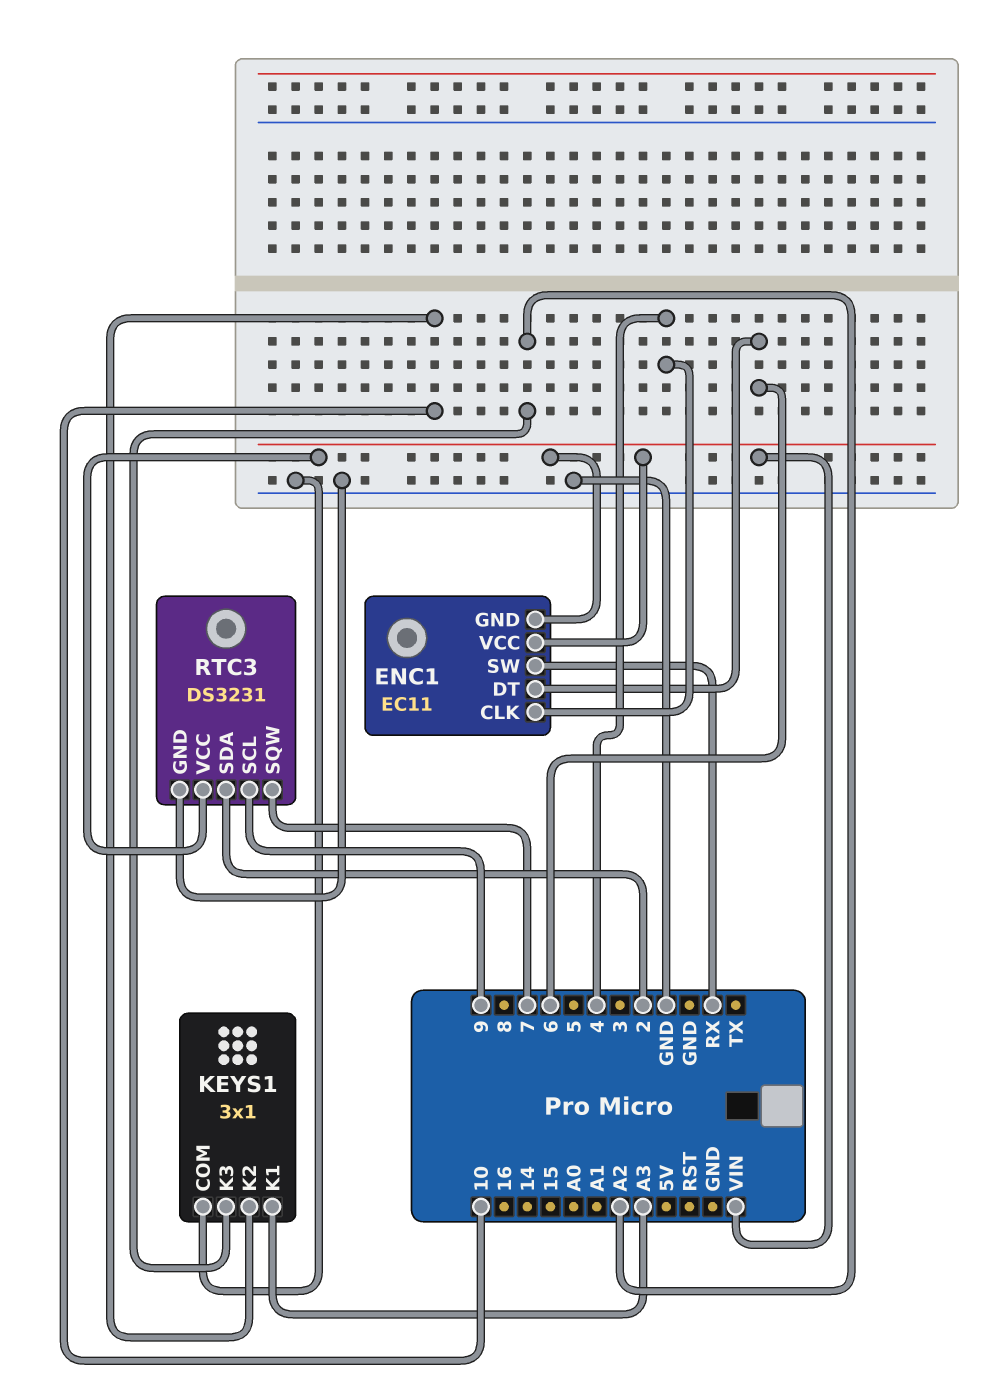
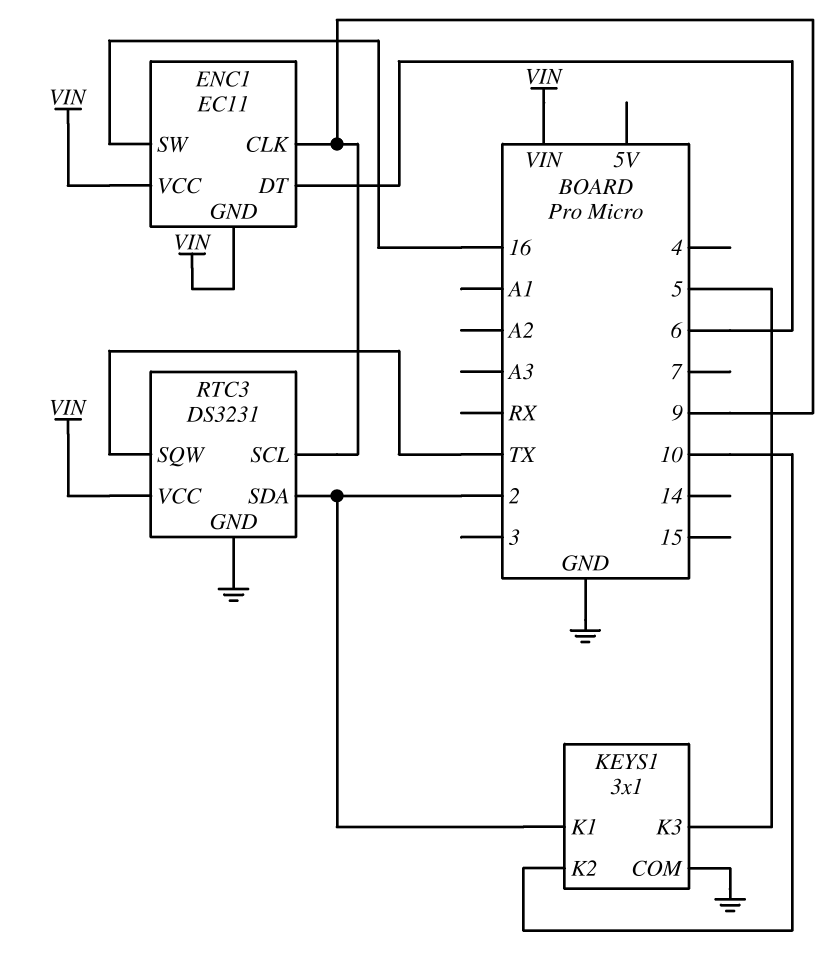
ENC1 pin CLK: 4 -> 9
ENC1 pin SW: RX -> 16
KEYS1 pin K1: A3 -> 2
KEYS1 pin K3: A2 -> 5
RTC3 pin SQW: 7 -> TX

